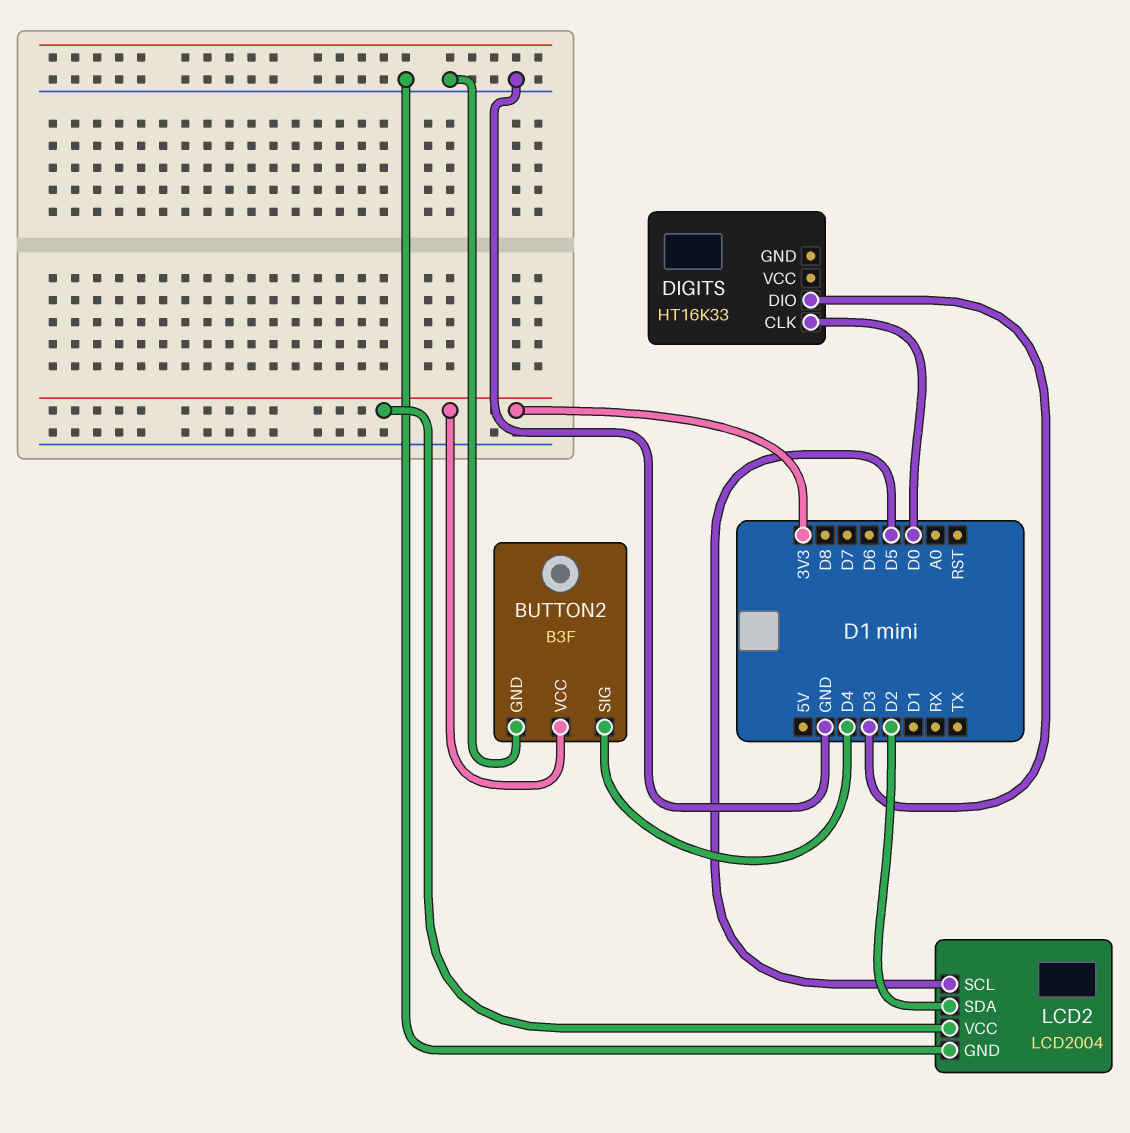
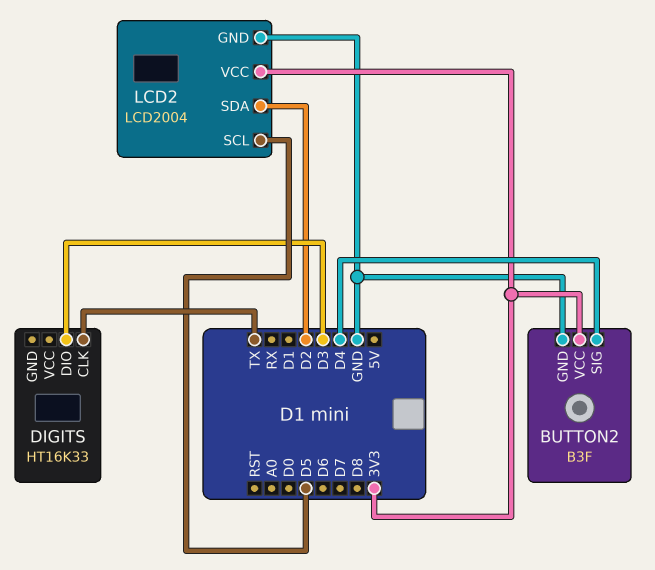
DIGITS pin CLK: D0 -> TX

